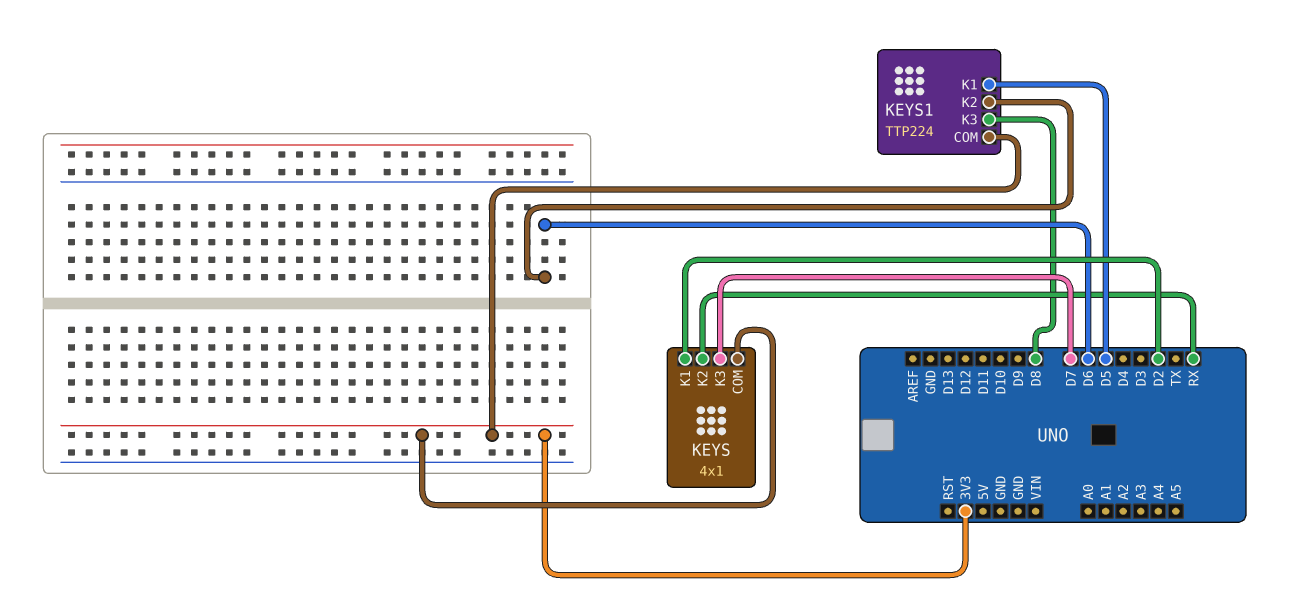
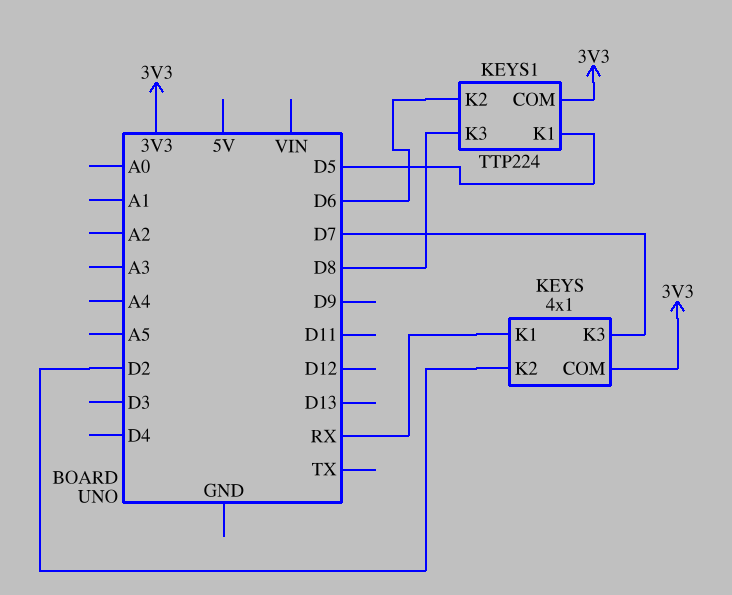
KEYS pin K1: D2 -> RX
KEYS pin K2: RX -> D2

